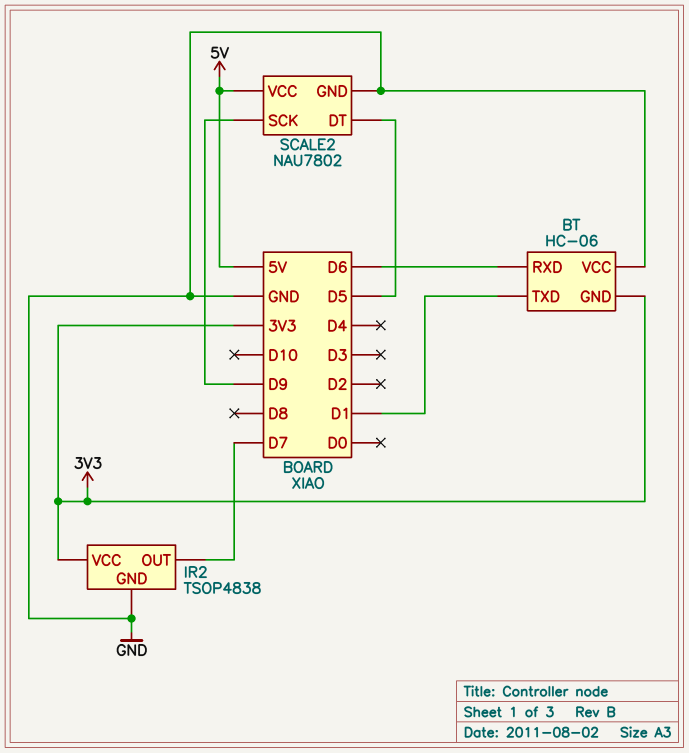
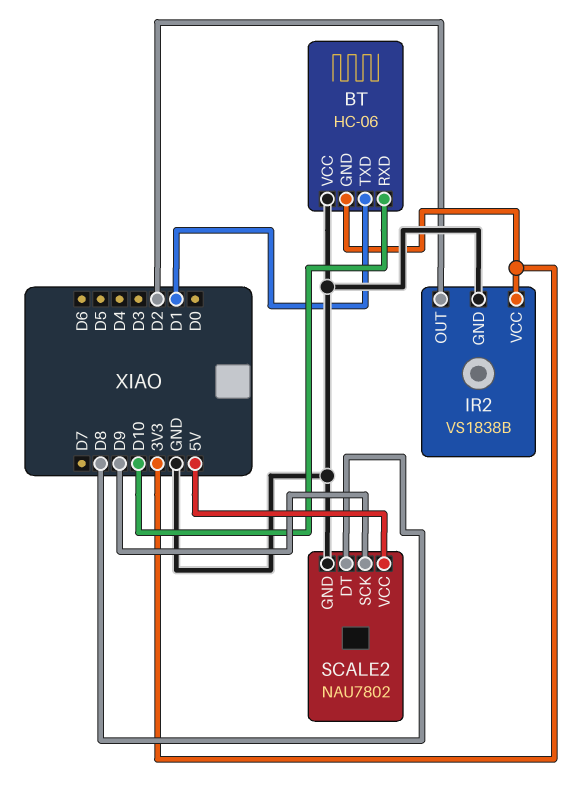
BT pin RXD: D6 -> D10
IR2: TSOP4838 -> VS1838B
IR2 pin OUT: D7 -> D2
SCALE2 pin DT: D5 -> D8

